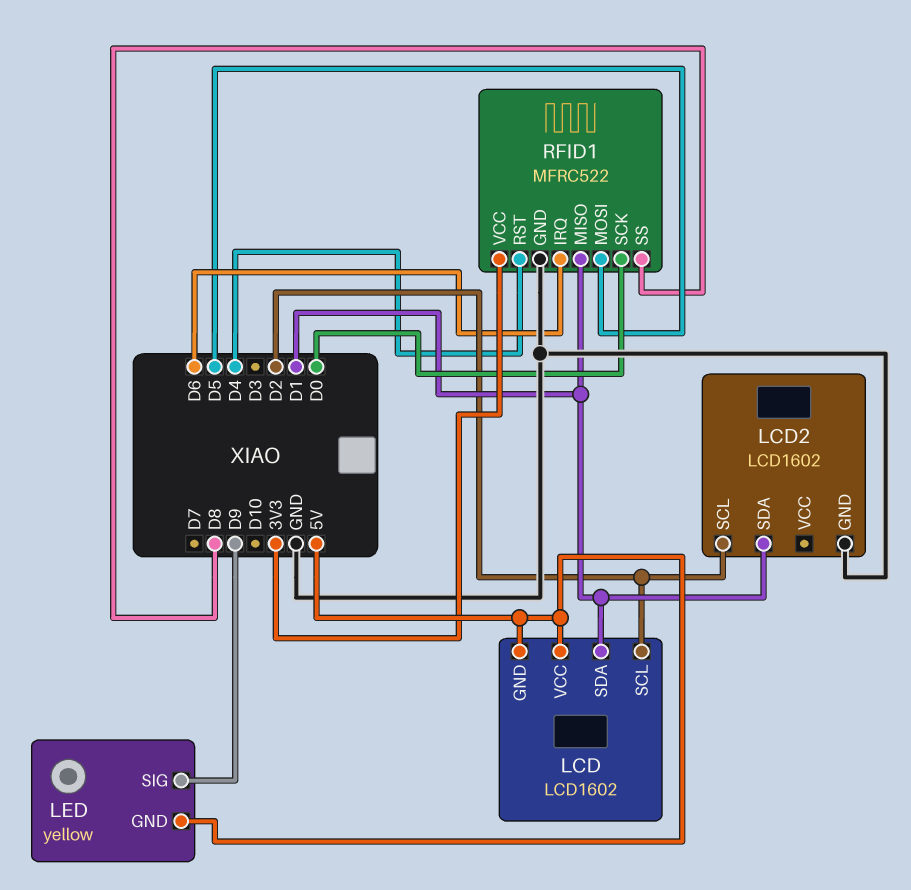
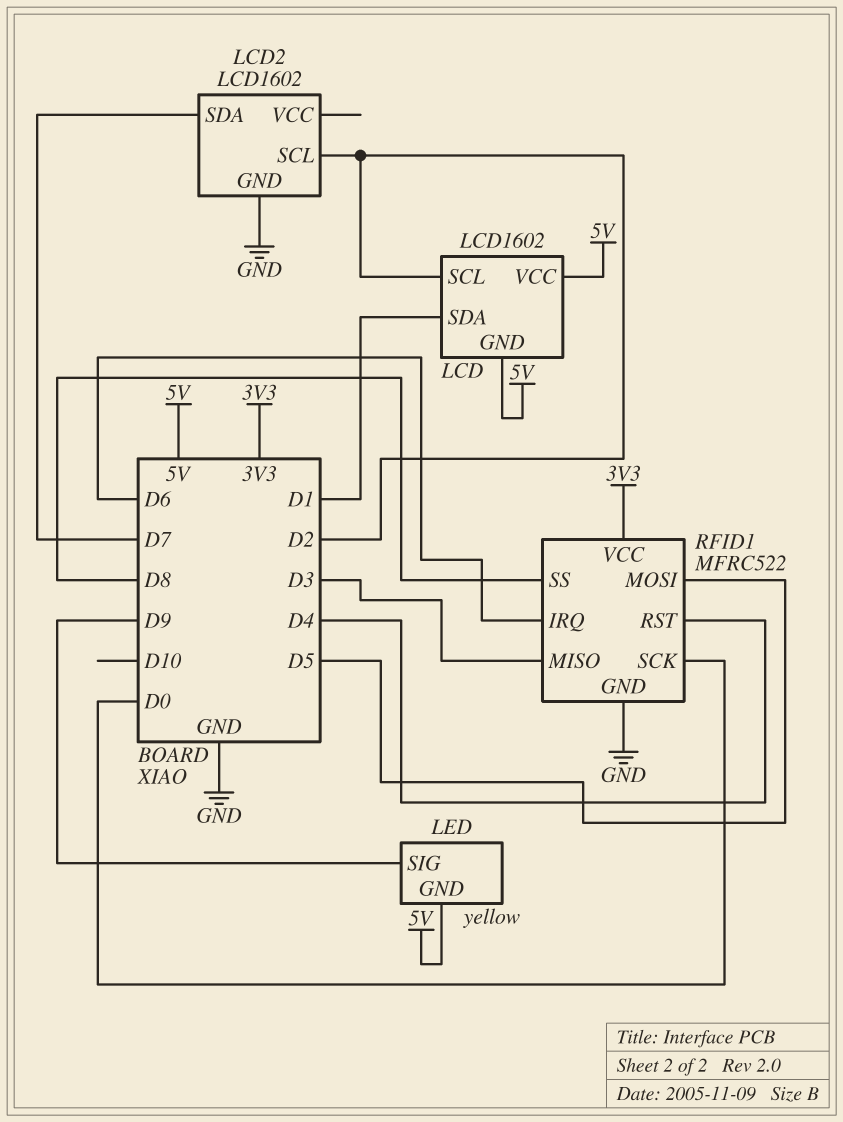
LCD2 pin SDA: D1 -> D7
RFID1 pin MISO: D1 -> D3

